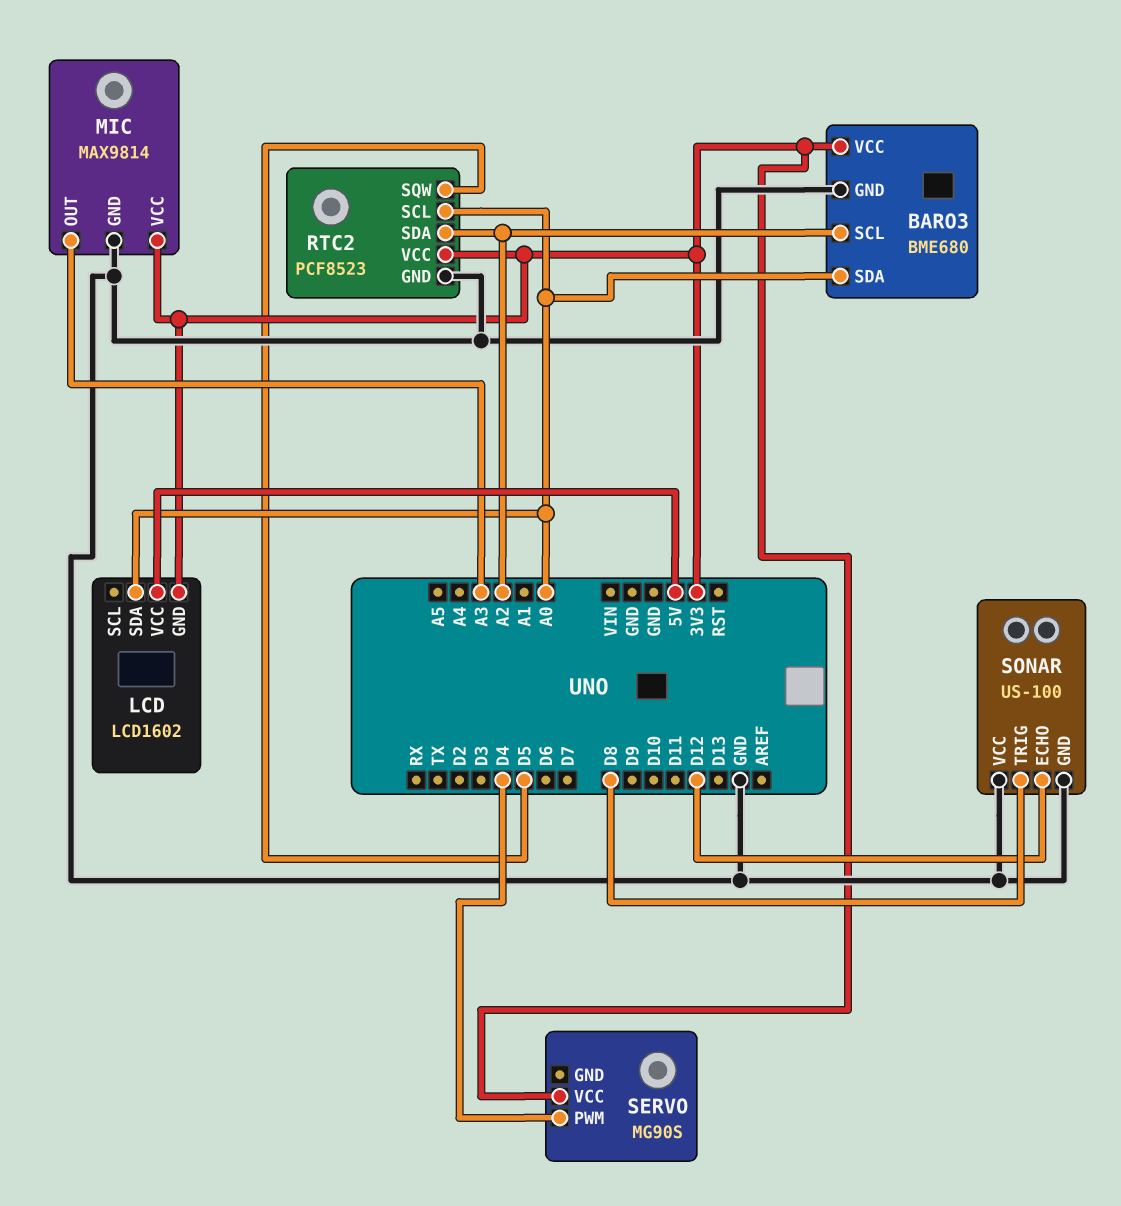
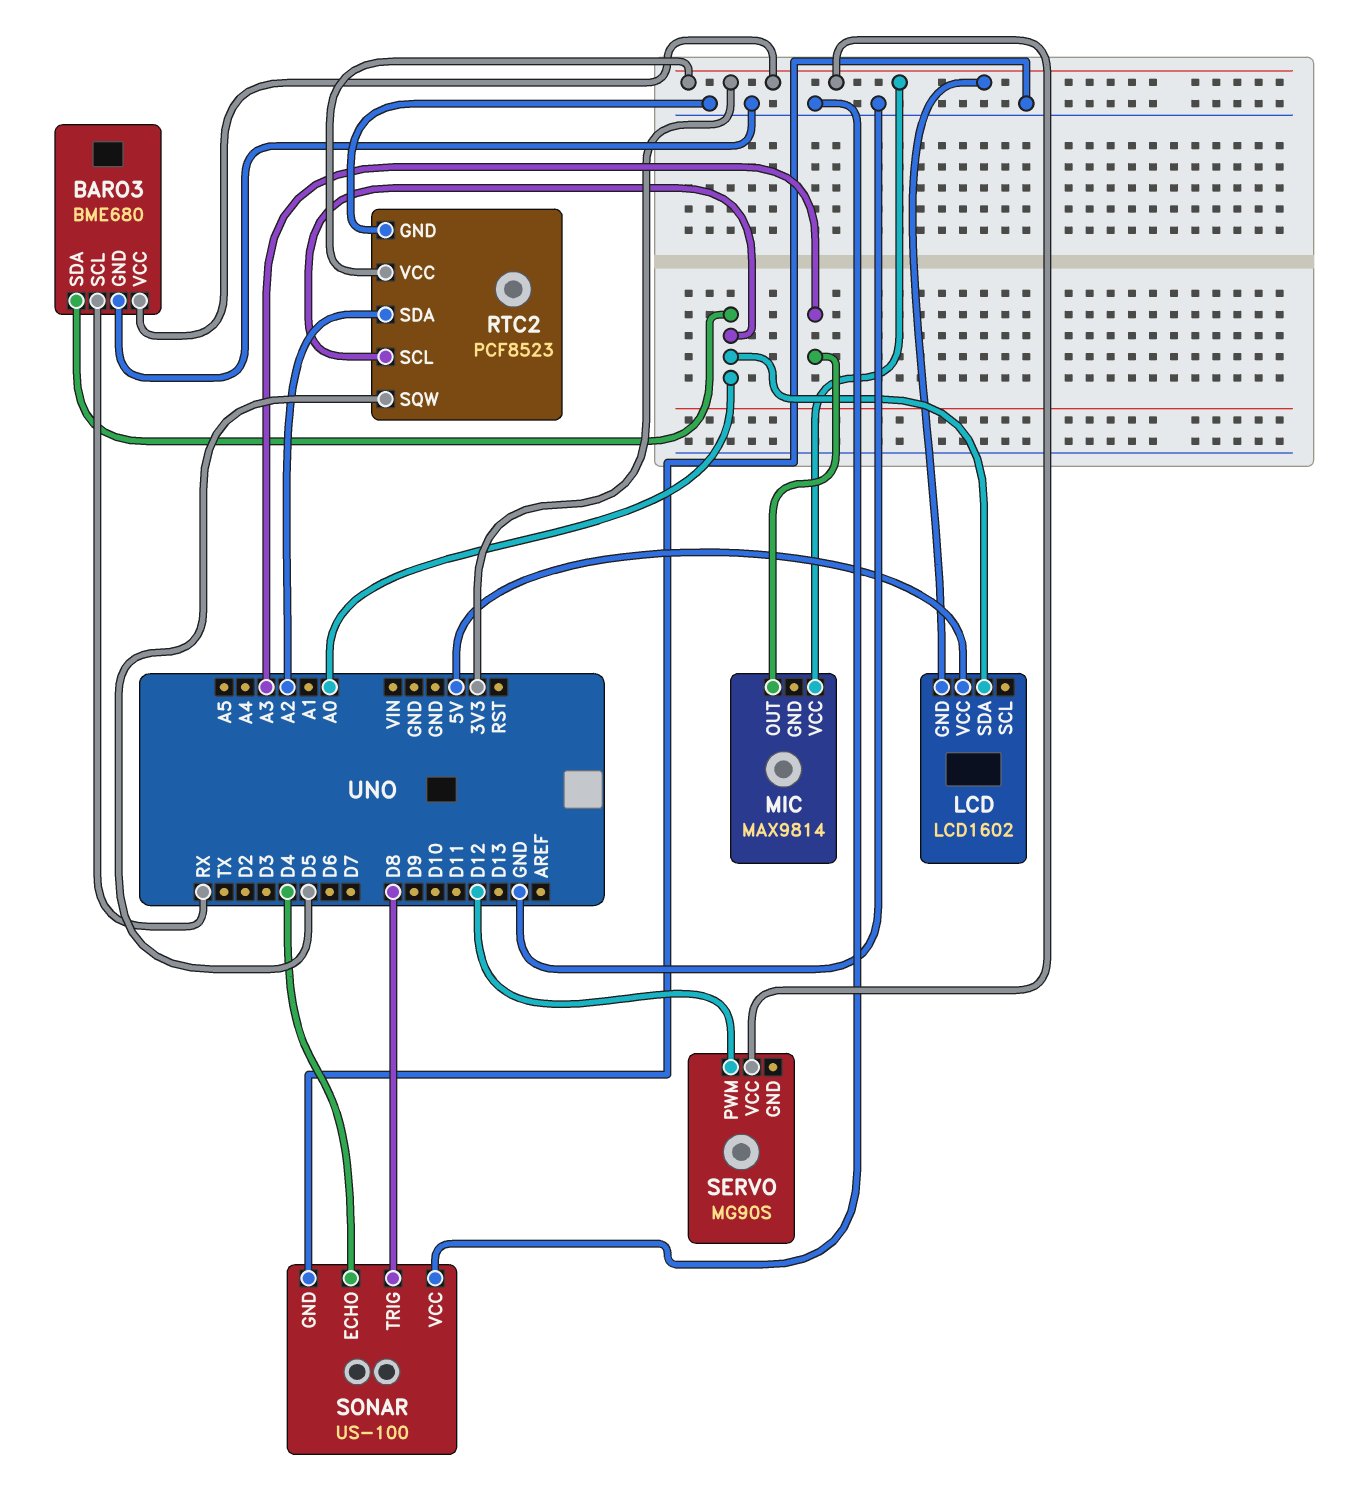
BARO3 pin SCL: A2 -> RX
MIC pin GND: GND -> none
SERVO pin PWM: D4 -> D12
SONAR pin ECHO: D12 -> D4

